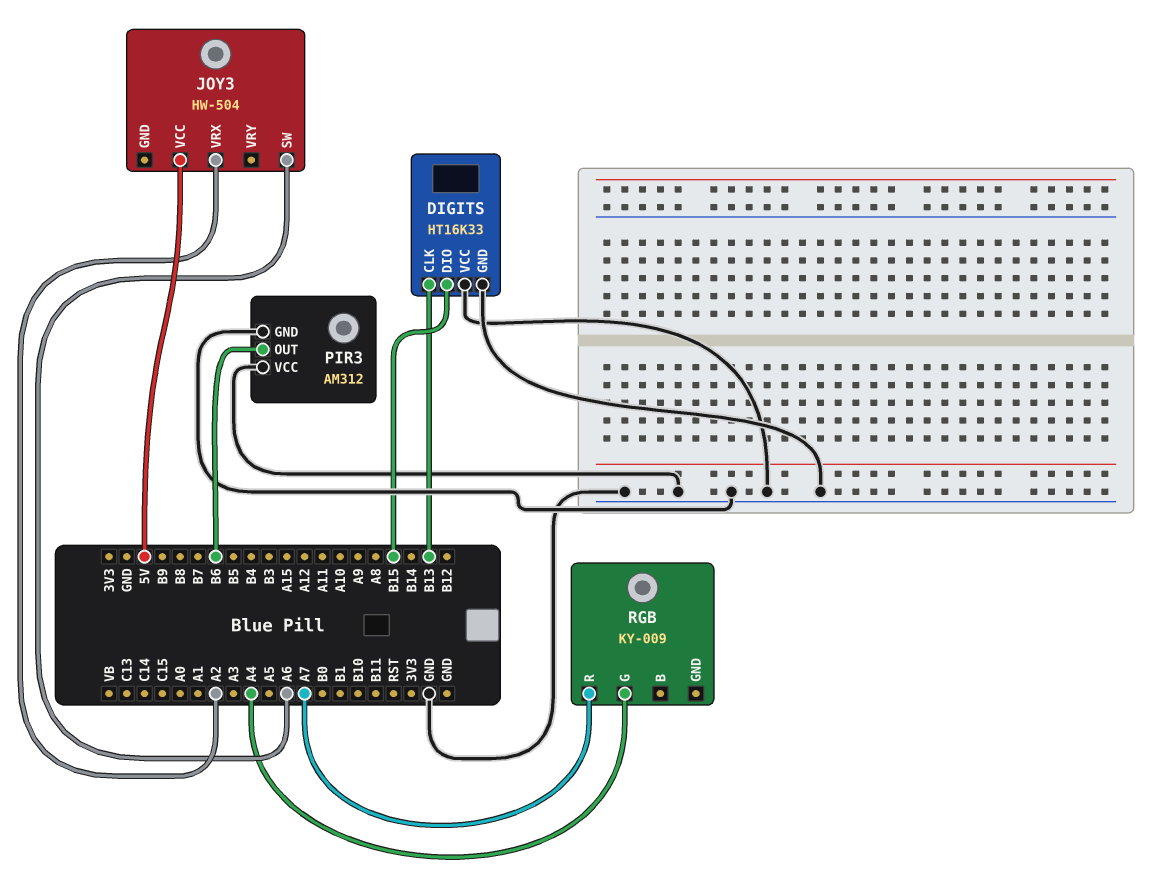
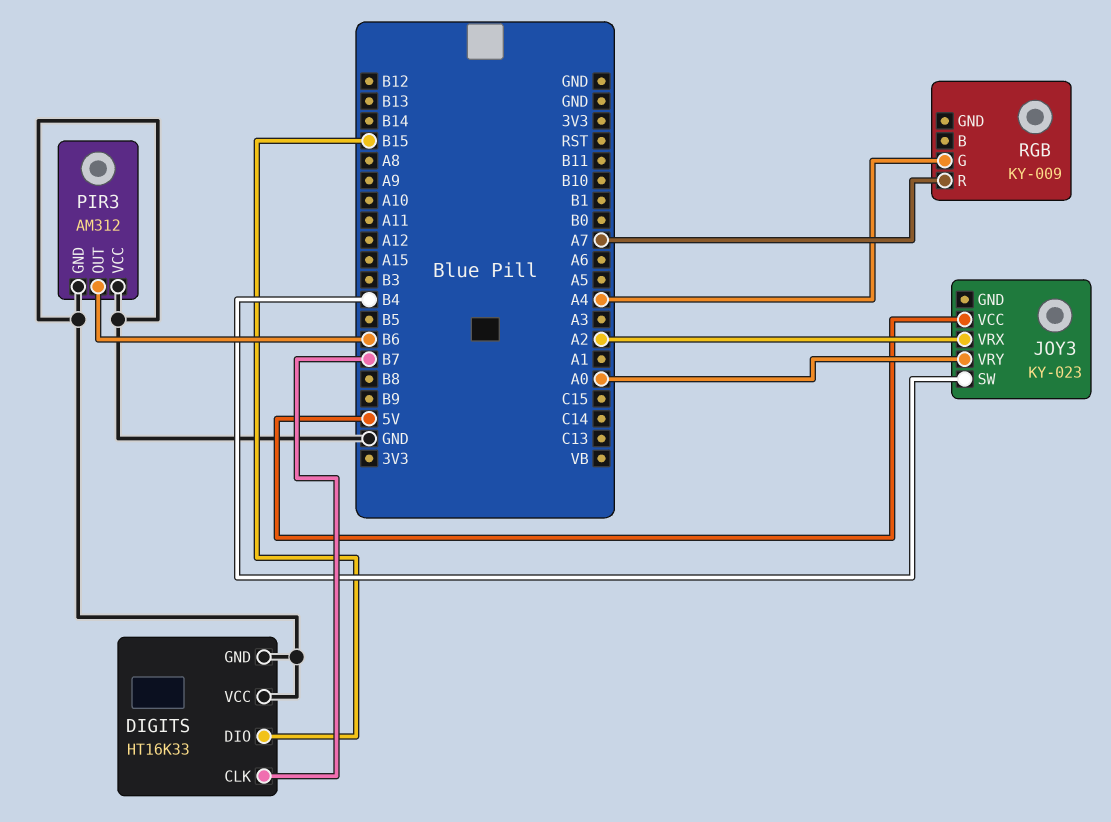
DIGITS pin CLK: B13 -> B7
JOY3: HW-504 -> KY-023
JOY3 pin SW: A6 -> B4
JOY3 pin VRY: none -> A0

